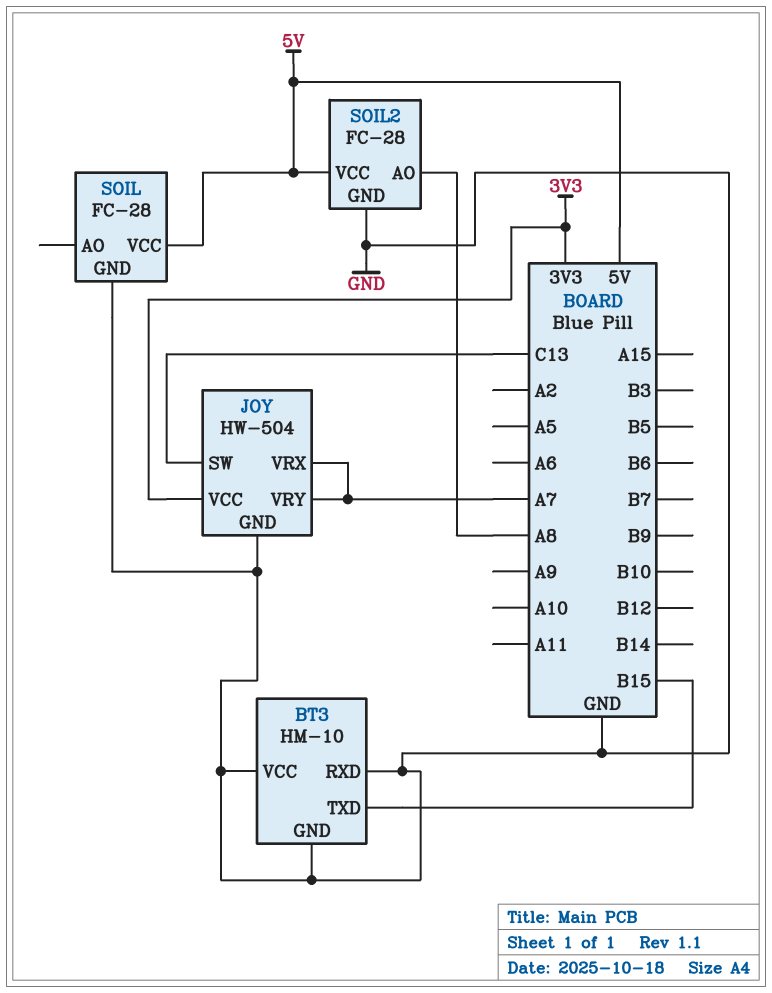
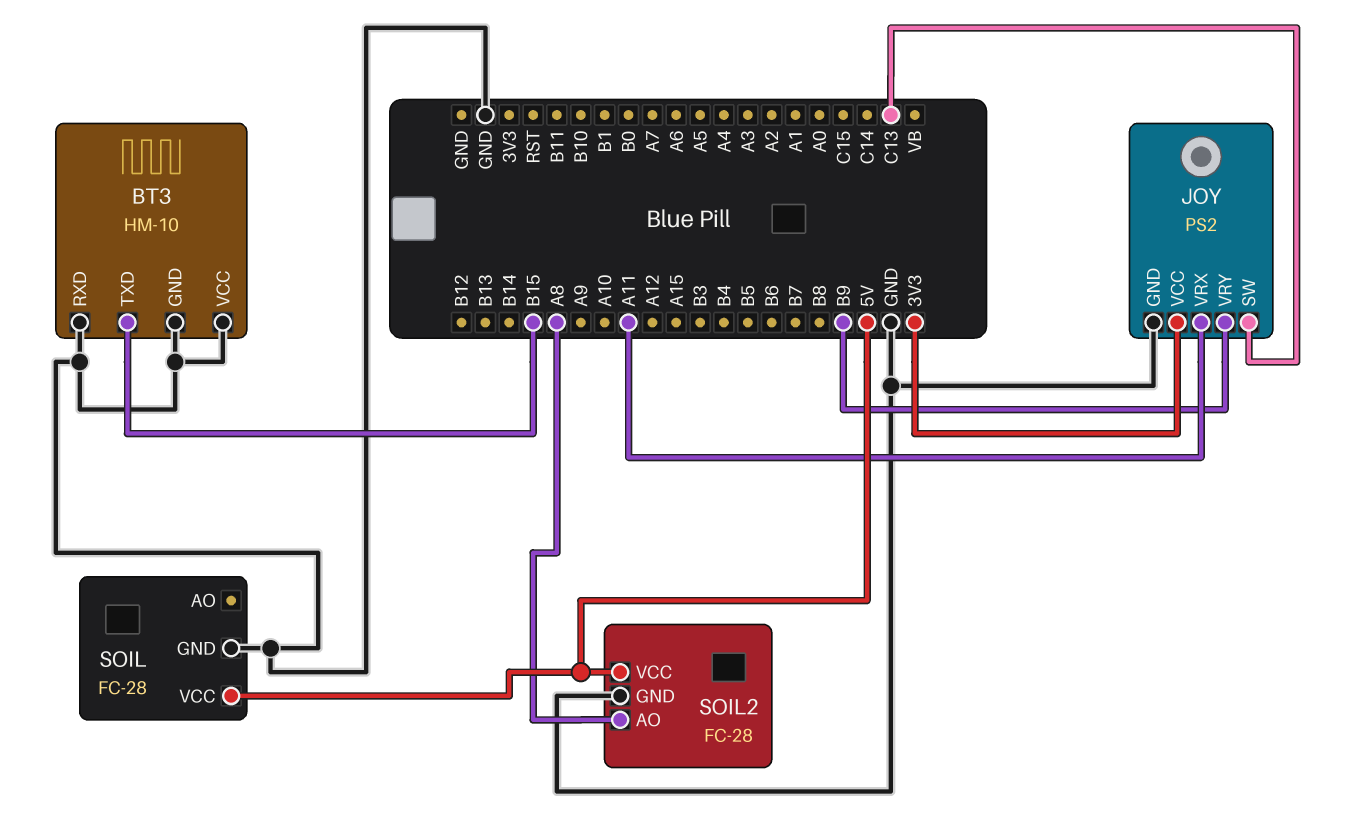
JOY: HW-504 -> PS2
JOY pin VRX: A7 -> A11
JOY pin VRY: A7 -> B9

